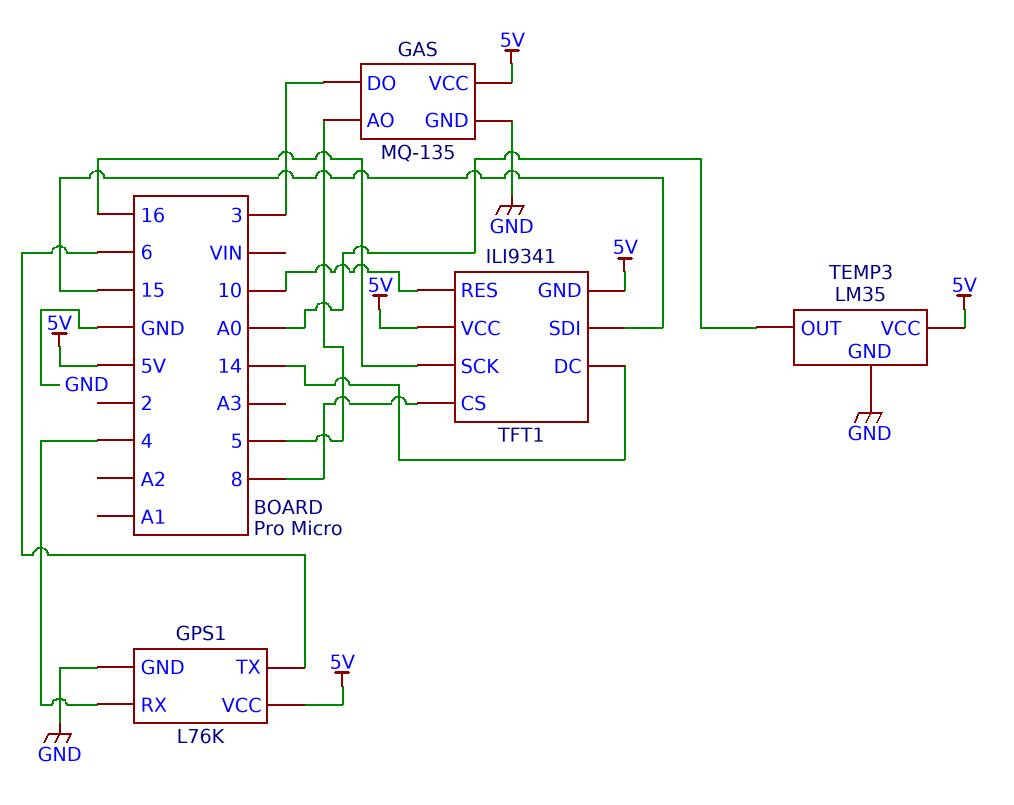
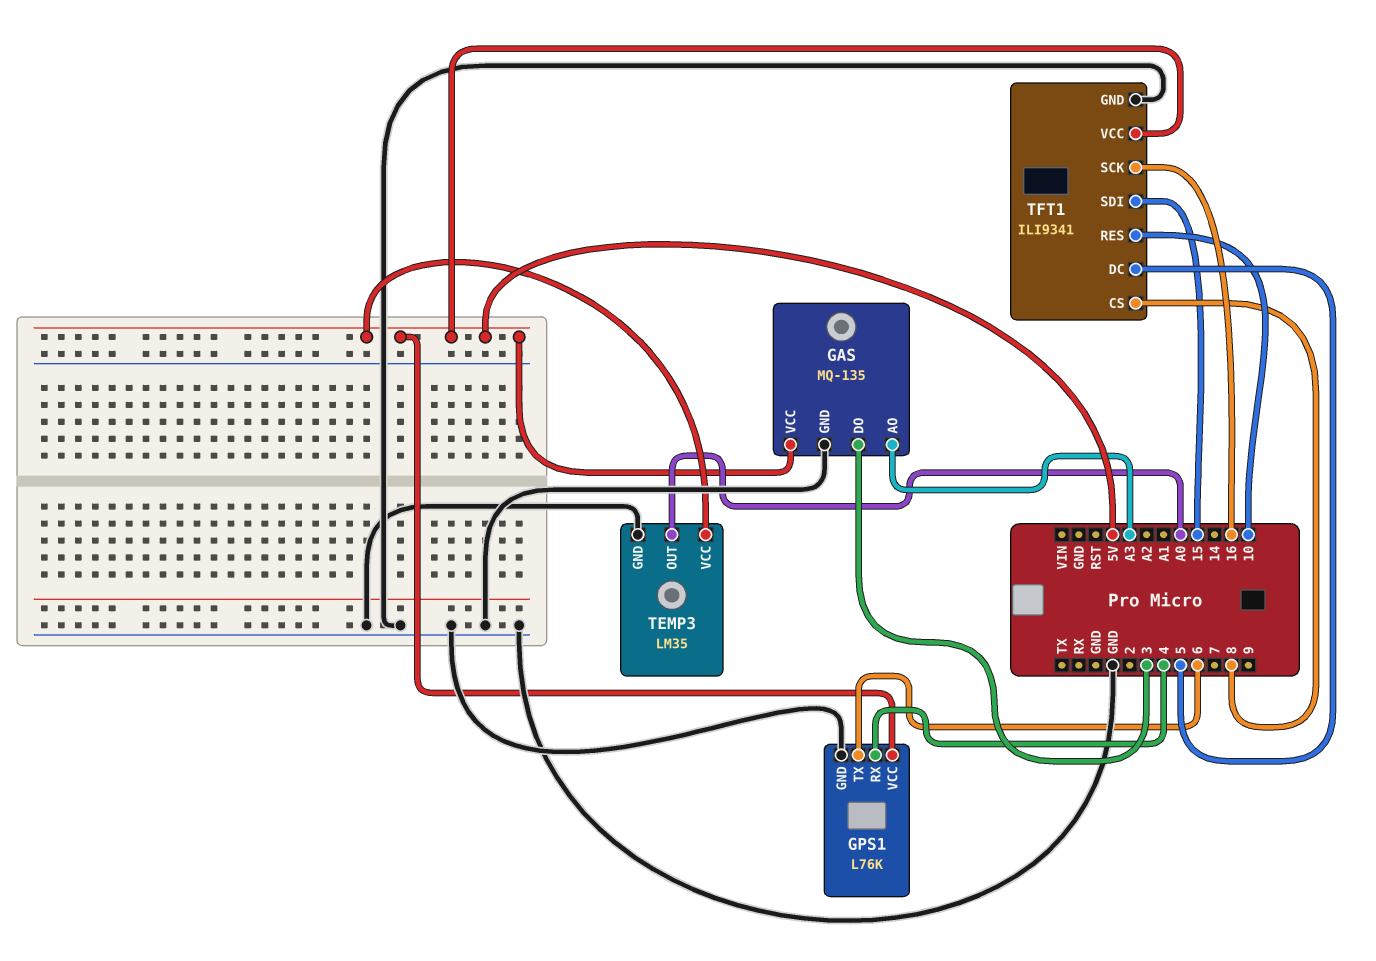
GAS pin AO: 5 -> A3
TFT1 pin DC: 14 -> 5
TFT1 pin GND: 5V -> GND

